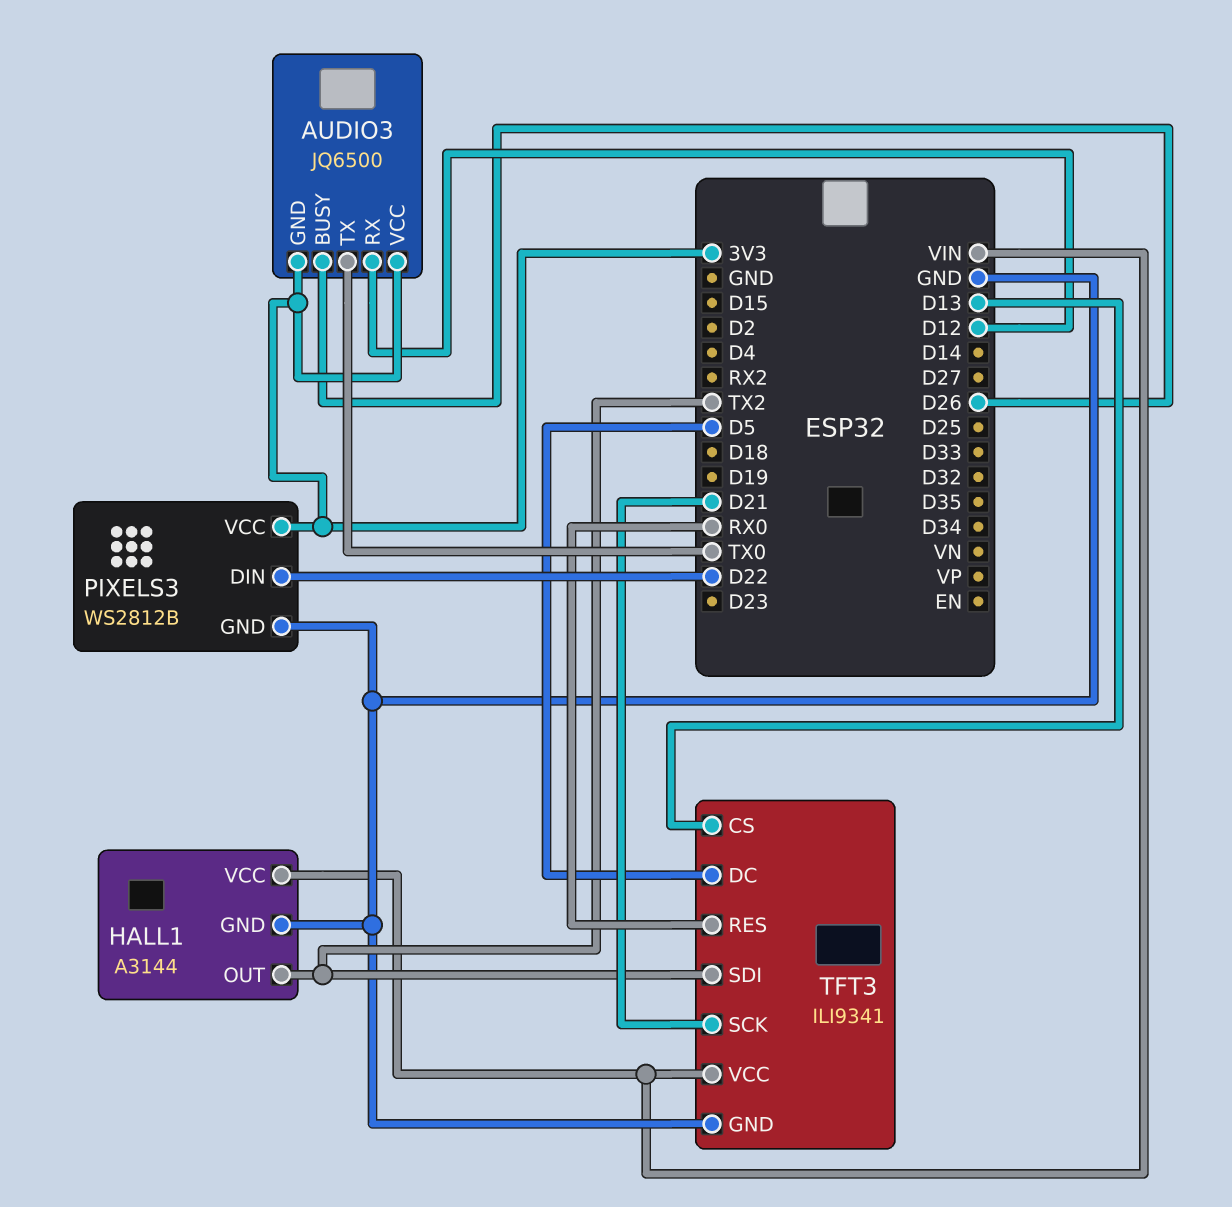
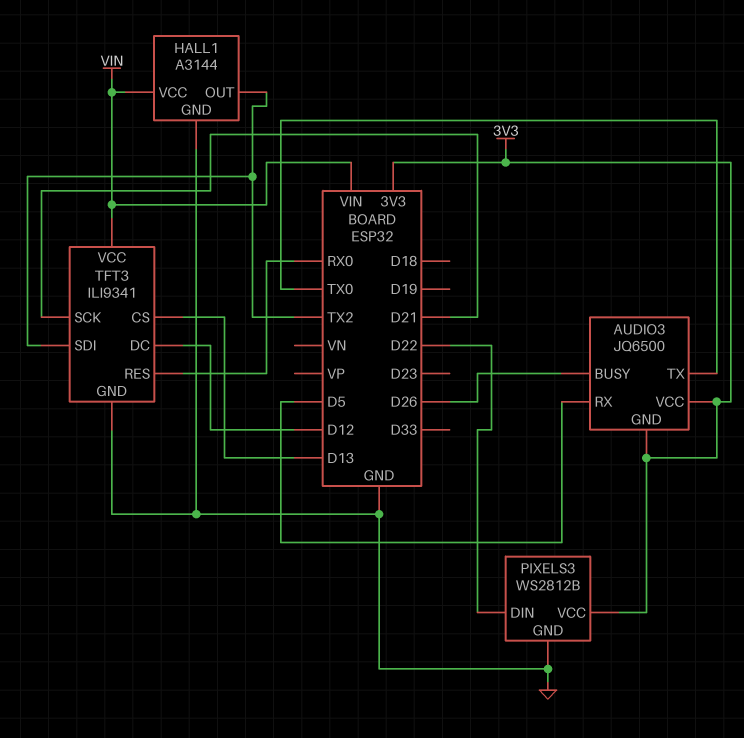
AUDIO3 pin RX: D12 -> D5
TFT3 pin DC: D5 -> D12

